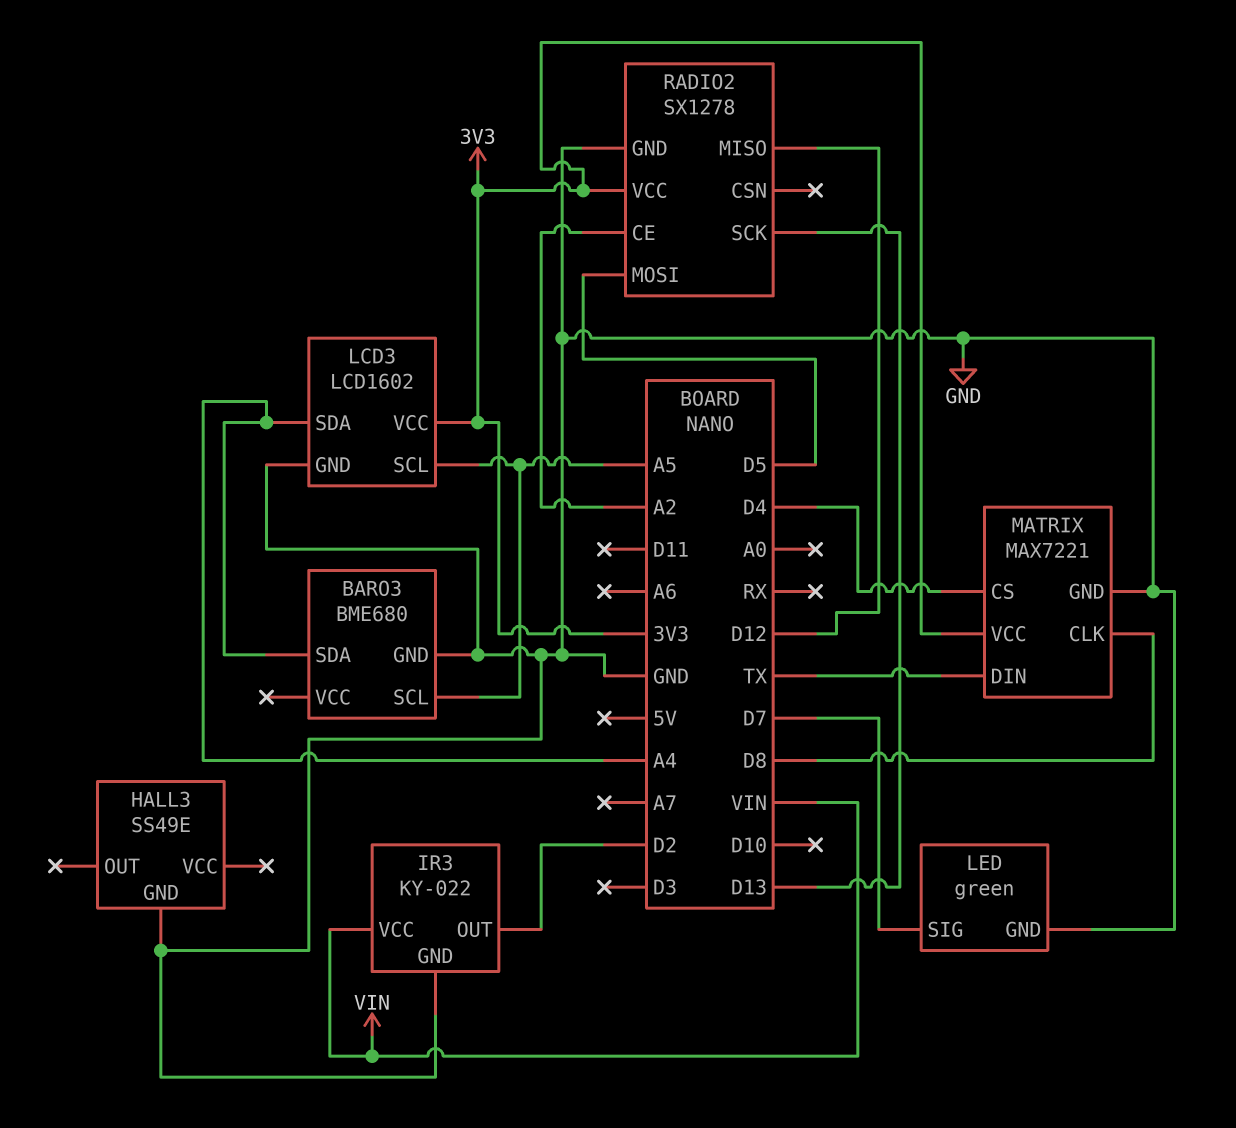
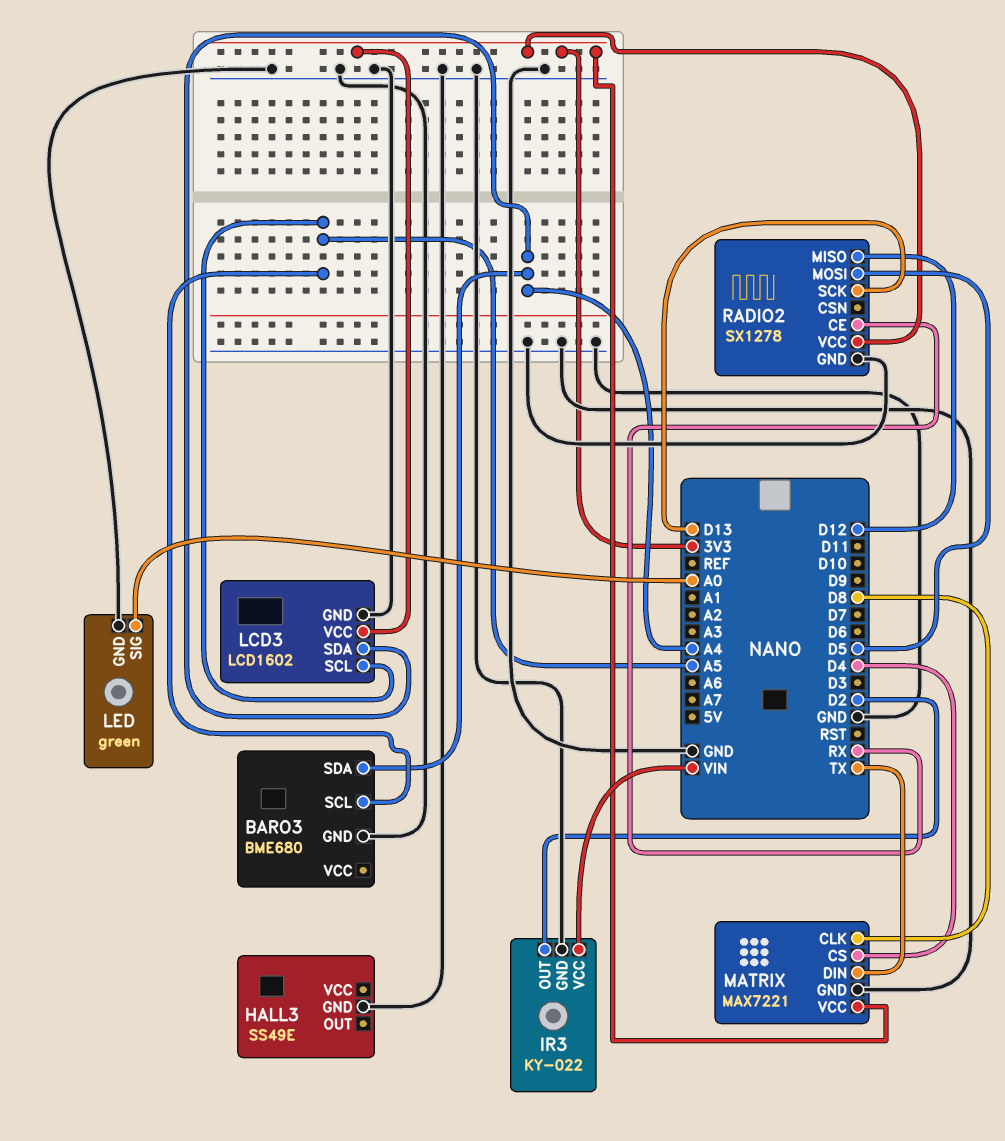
LED pin SIG: D7 -> A0
RADIO2 pin CE: A2 -> RX

